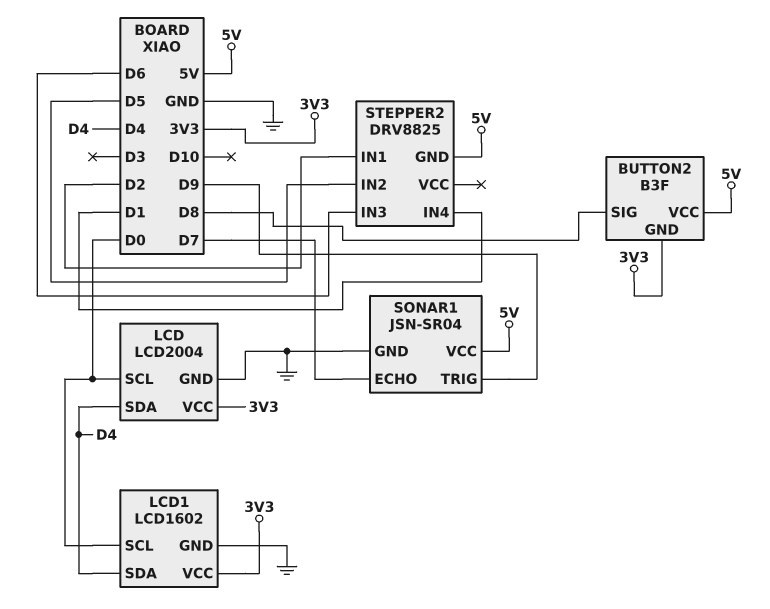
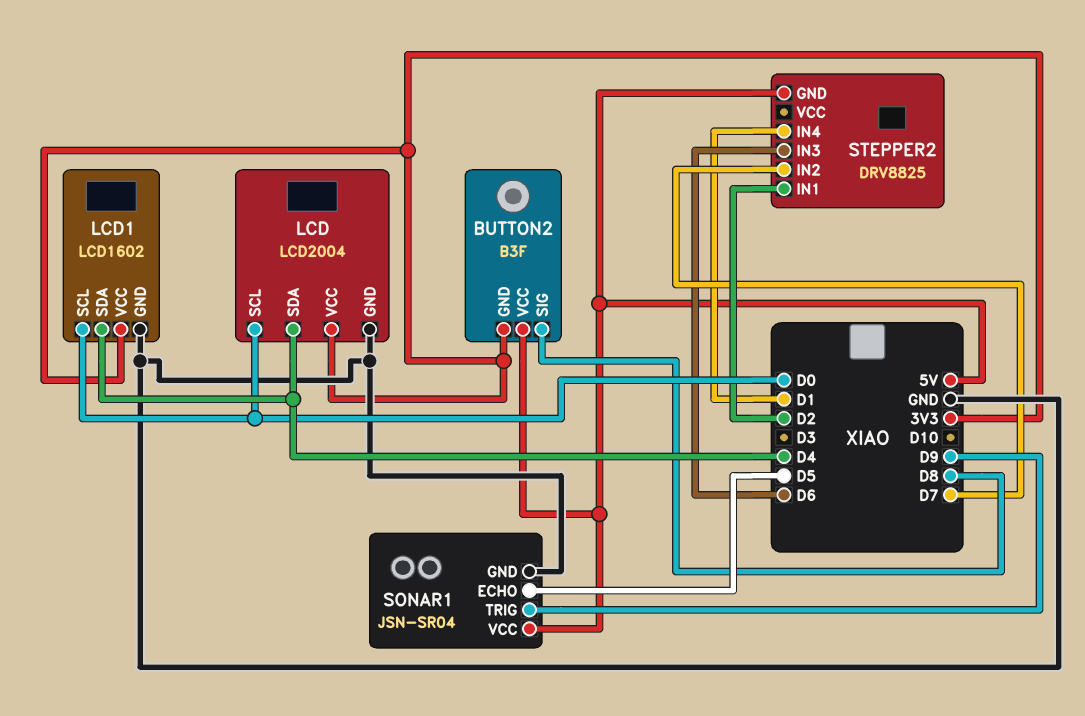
SONAR1 pin ECHO: D7 -> D5
STEPPER2 pin IN2: D5 -> D7

